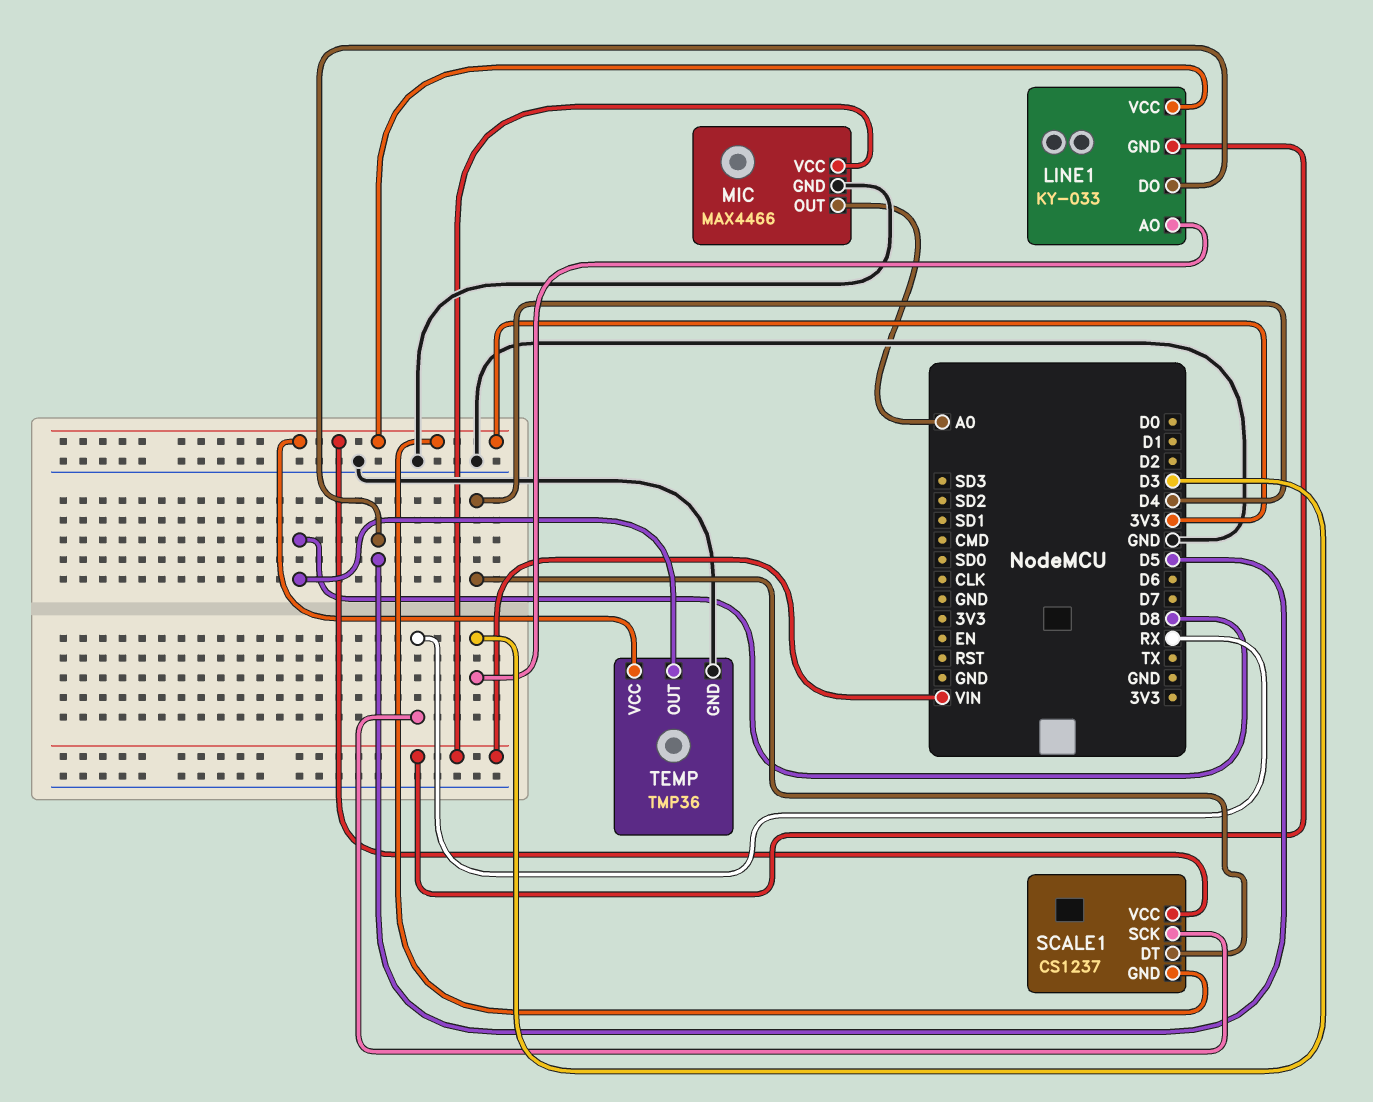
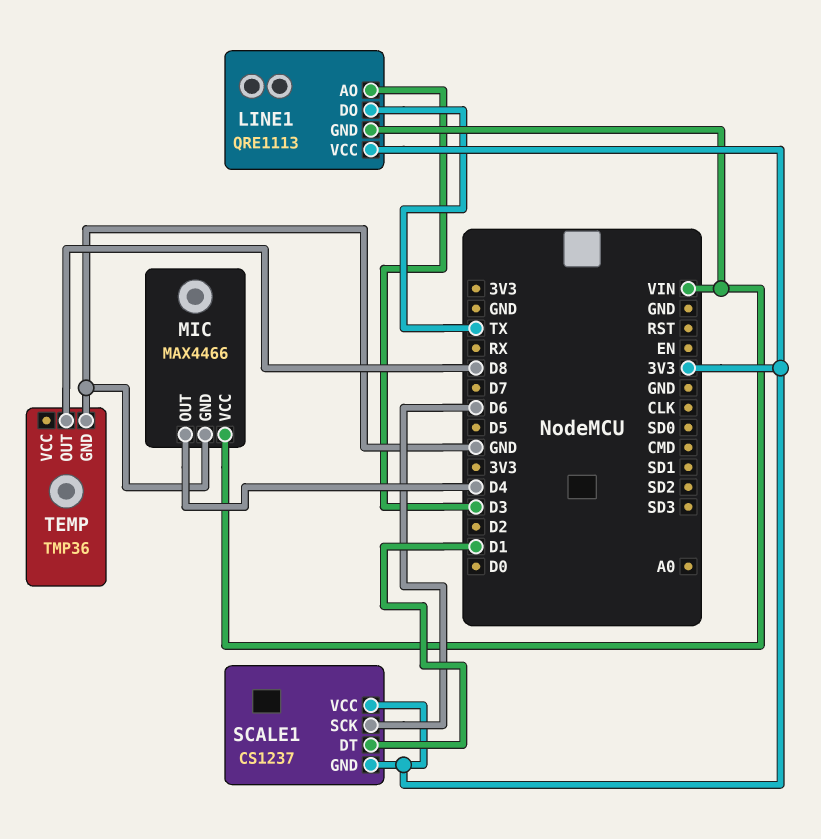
LINE1: KY-033 -> QRE1113
LINE1 pin DO: D5 -> TX
MIC pin OUT: A0 -> D4
SCALE1 pin DT: D4 -> D1
SCALE1 pin SCK: RX -> D6
TEMP pin VCC: 3V3 -> none

